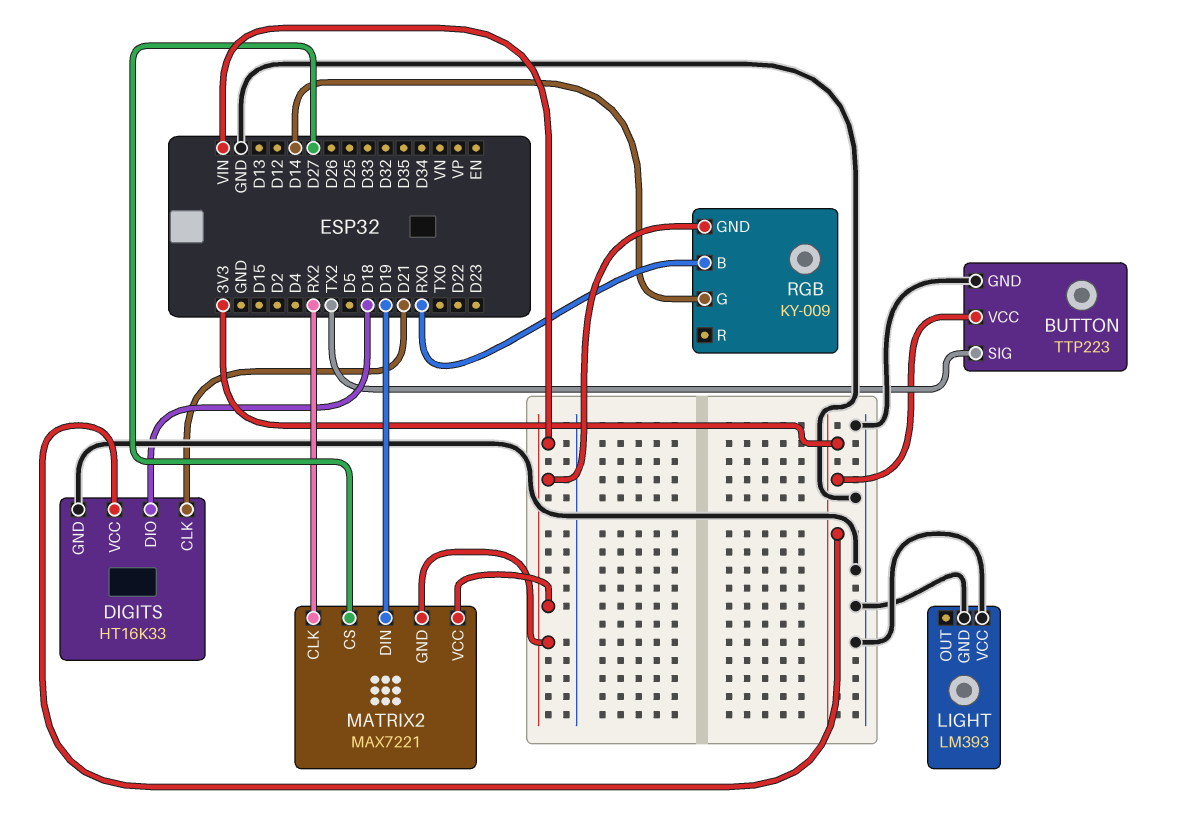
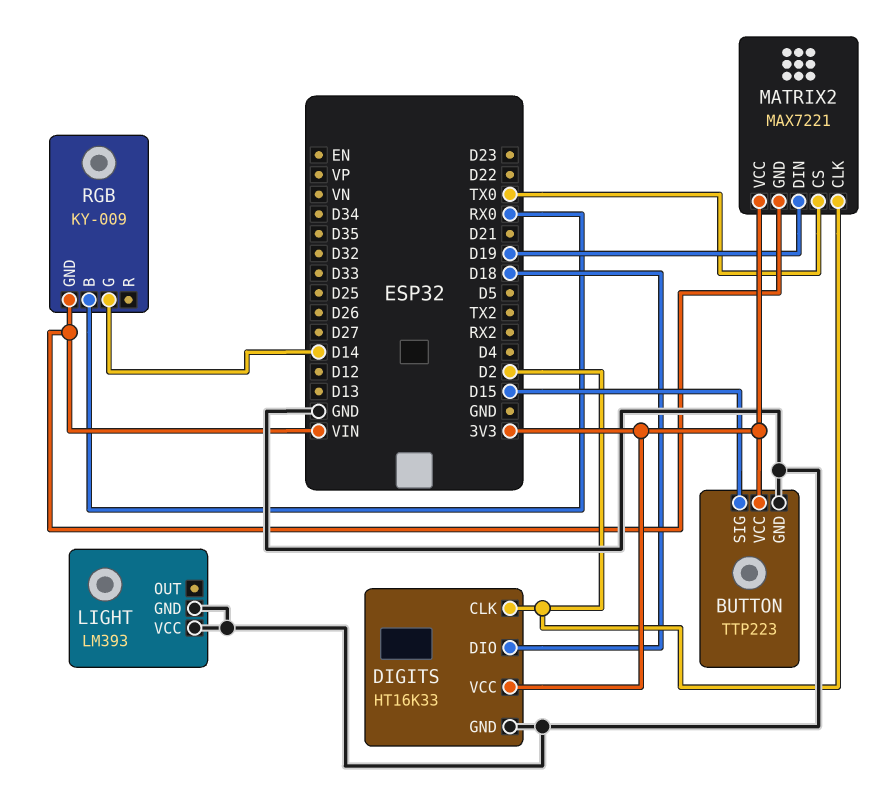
BUTTON pin SIG: TX2 -> D15
DIGITS pin CLK: D21 -> D2
MATRIX2 pin CLK: RX2 -> D2
MATRIX2 pin CS: D27 -> TX0
MATRIX2 pin VCC: VIN -> 3V3

